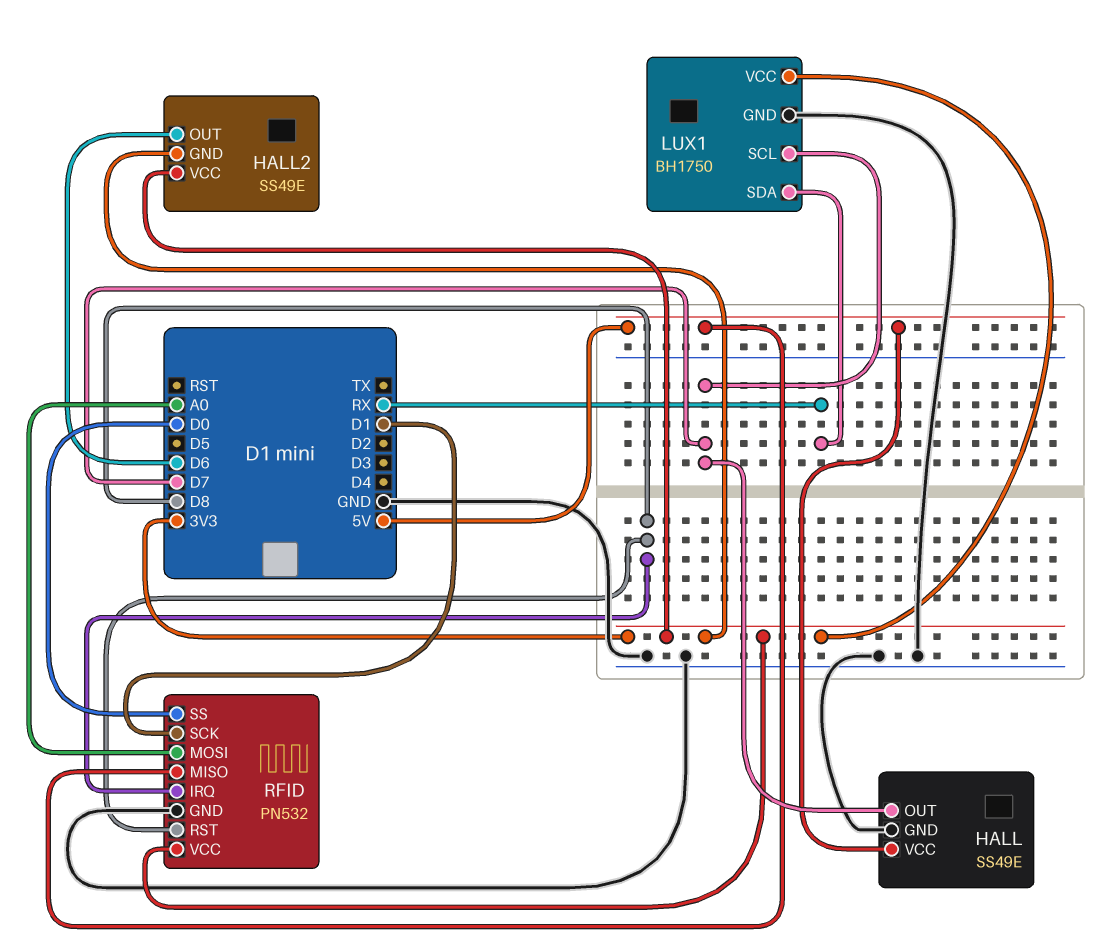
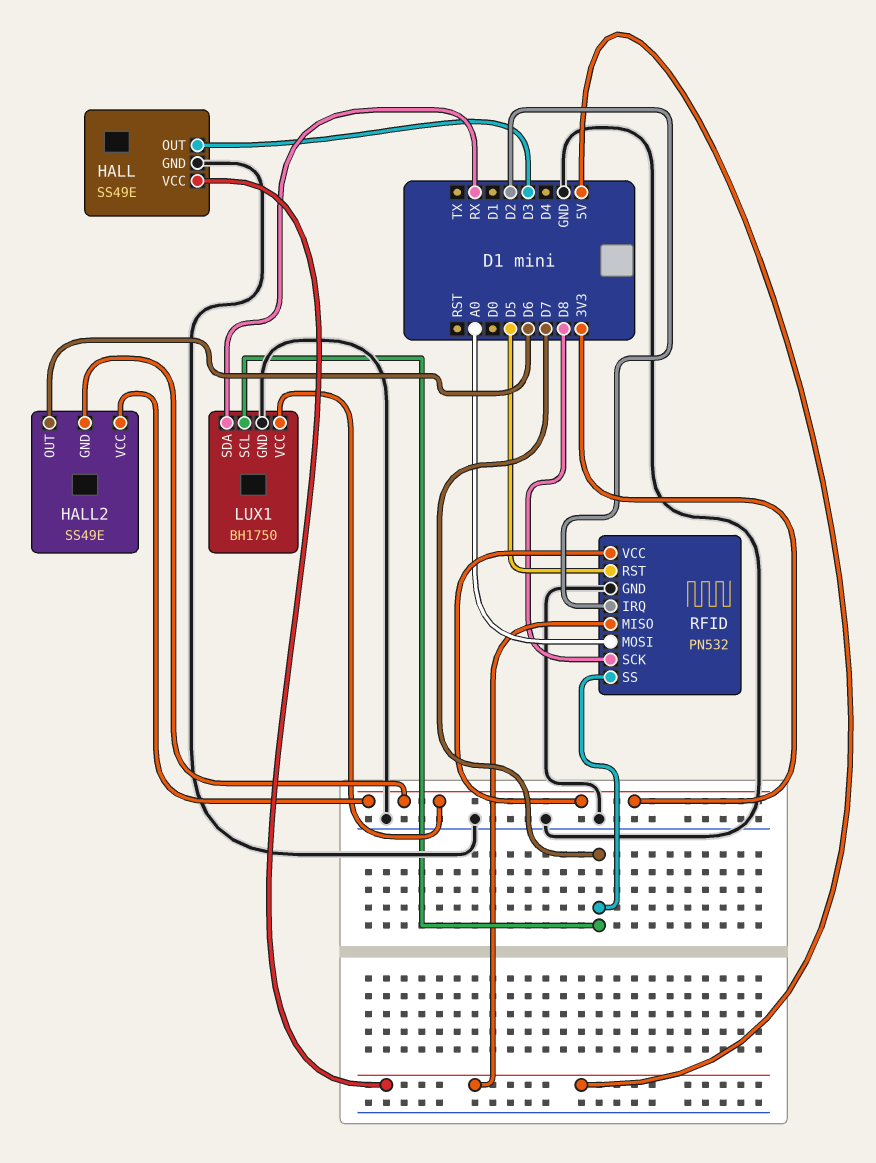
HALL pin OUT: D7 -> D3
RFID pin IRQ: D8 -> D2
RFID pin RST: D8 -> D5
RFID pin SCK: D1 -> D8
RFID pin SS: D0 -> D7

